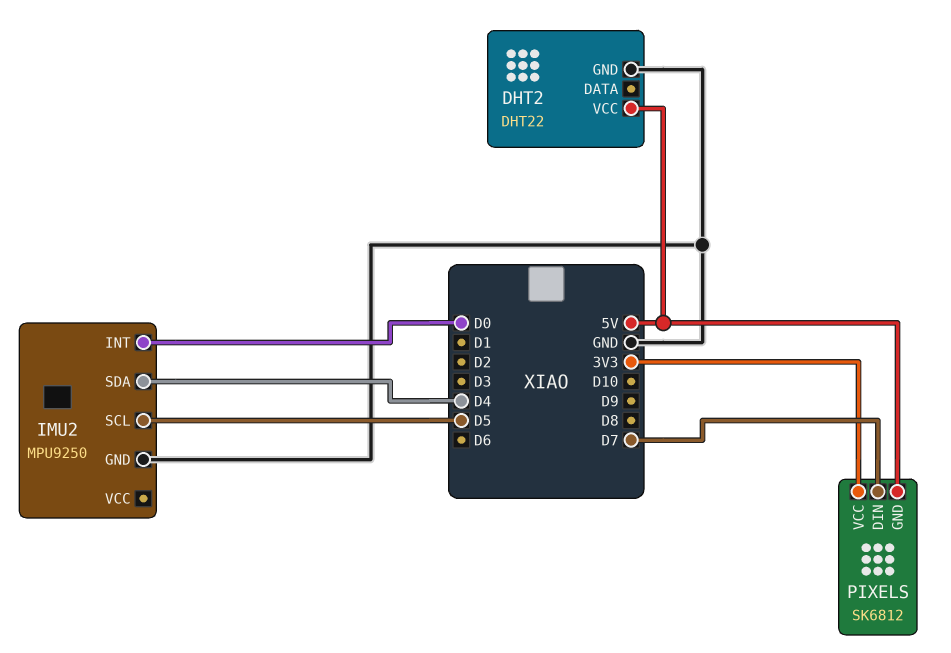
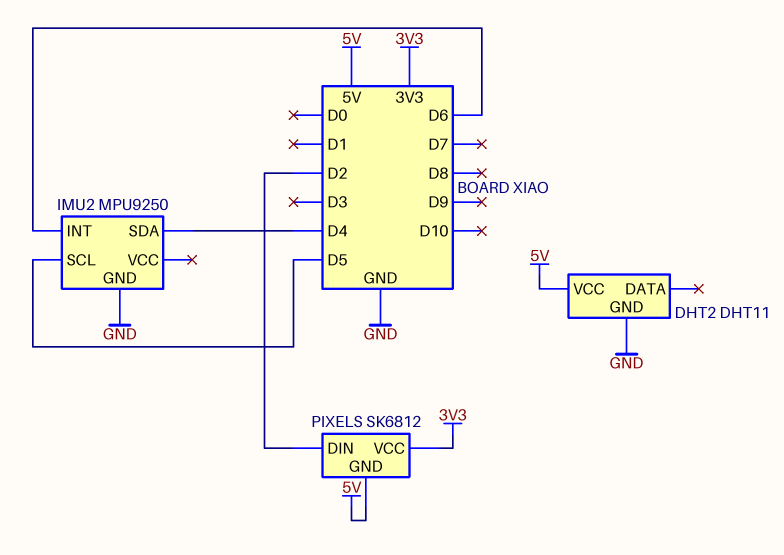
DHT2: DHT22 -> DHT11
IMU2 pin INT: D0 -> D6
PIXELS pin DIN: D7 -> D2

